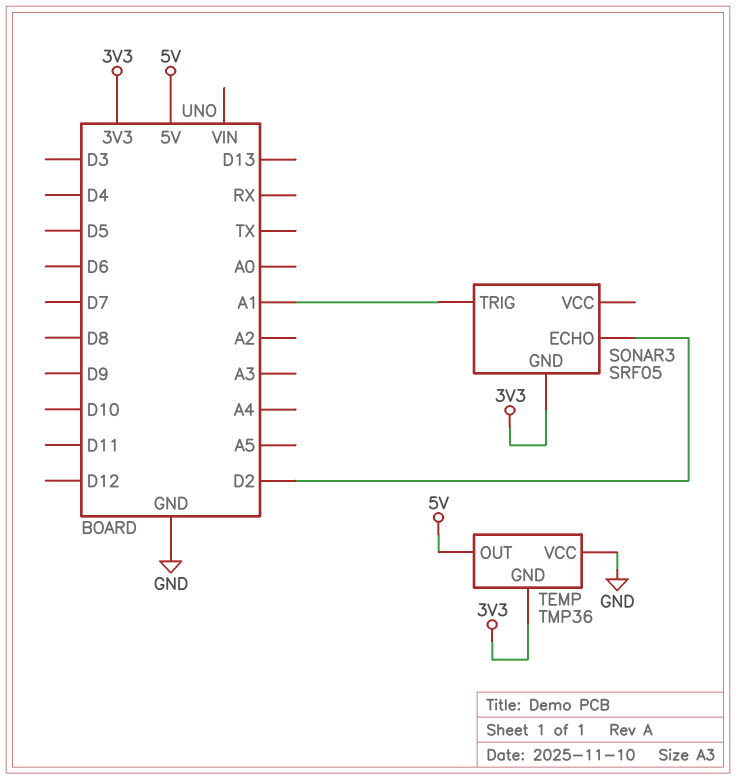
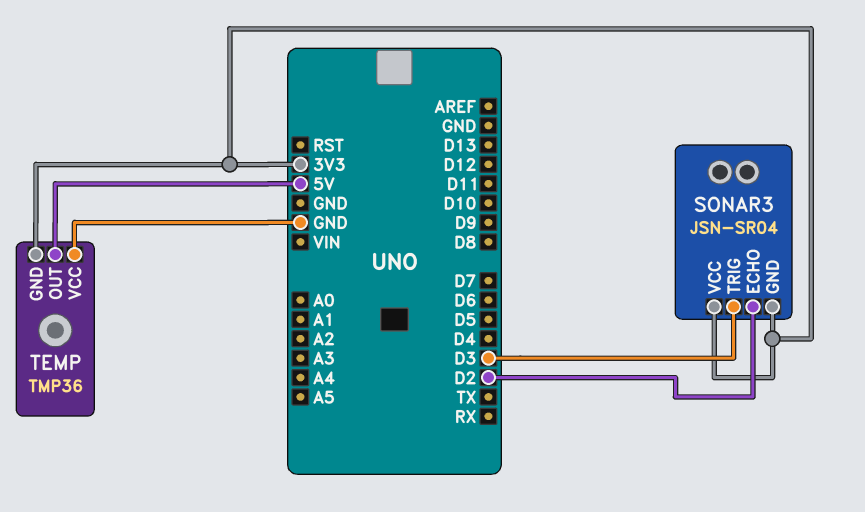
SONAR3: SRF05 -> JSN-SR04
SONAR3 pin TRIG: A1 -> D3
SONAR3 pin VCC: none -> 3V3

